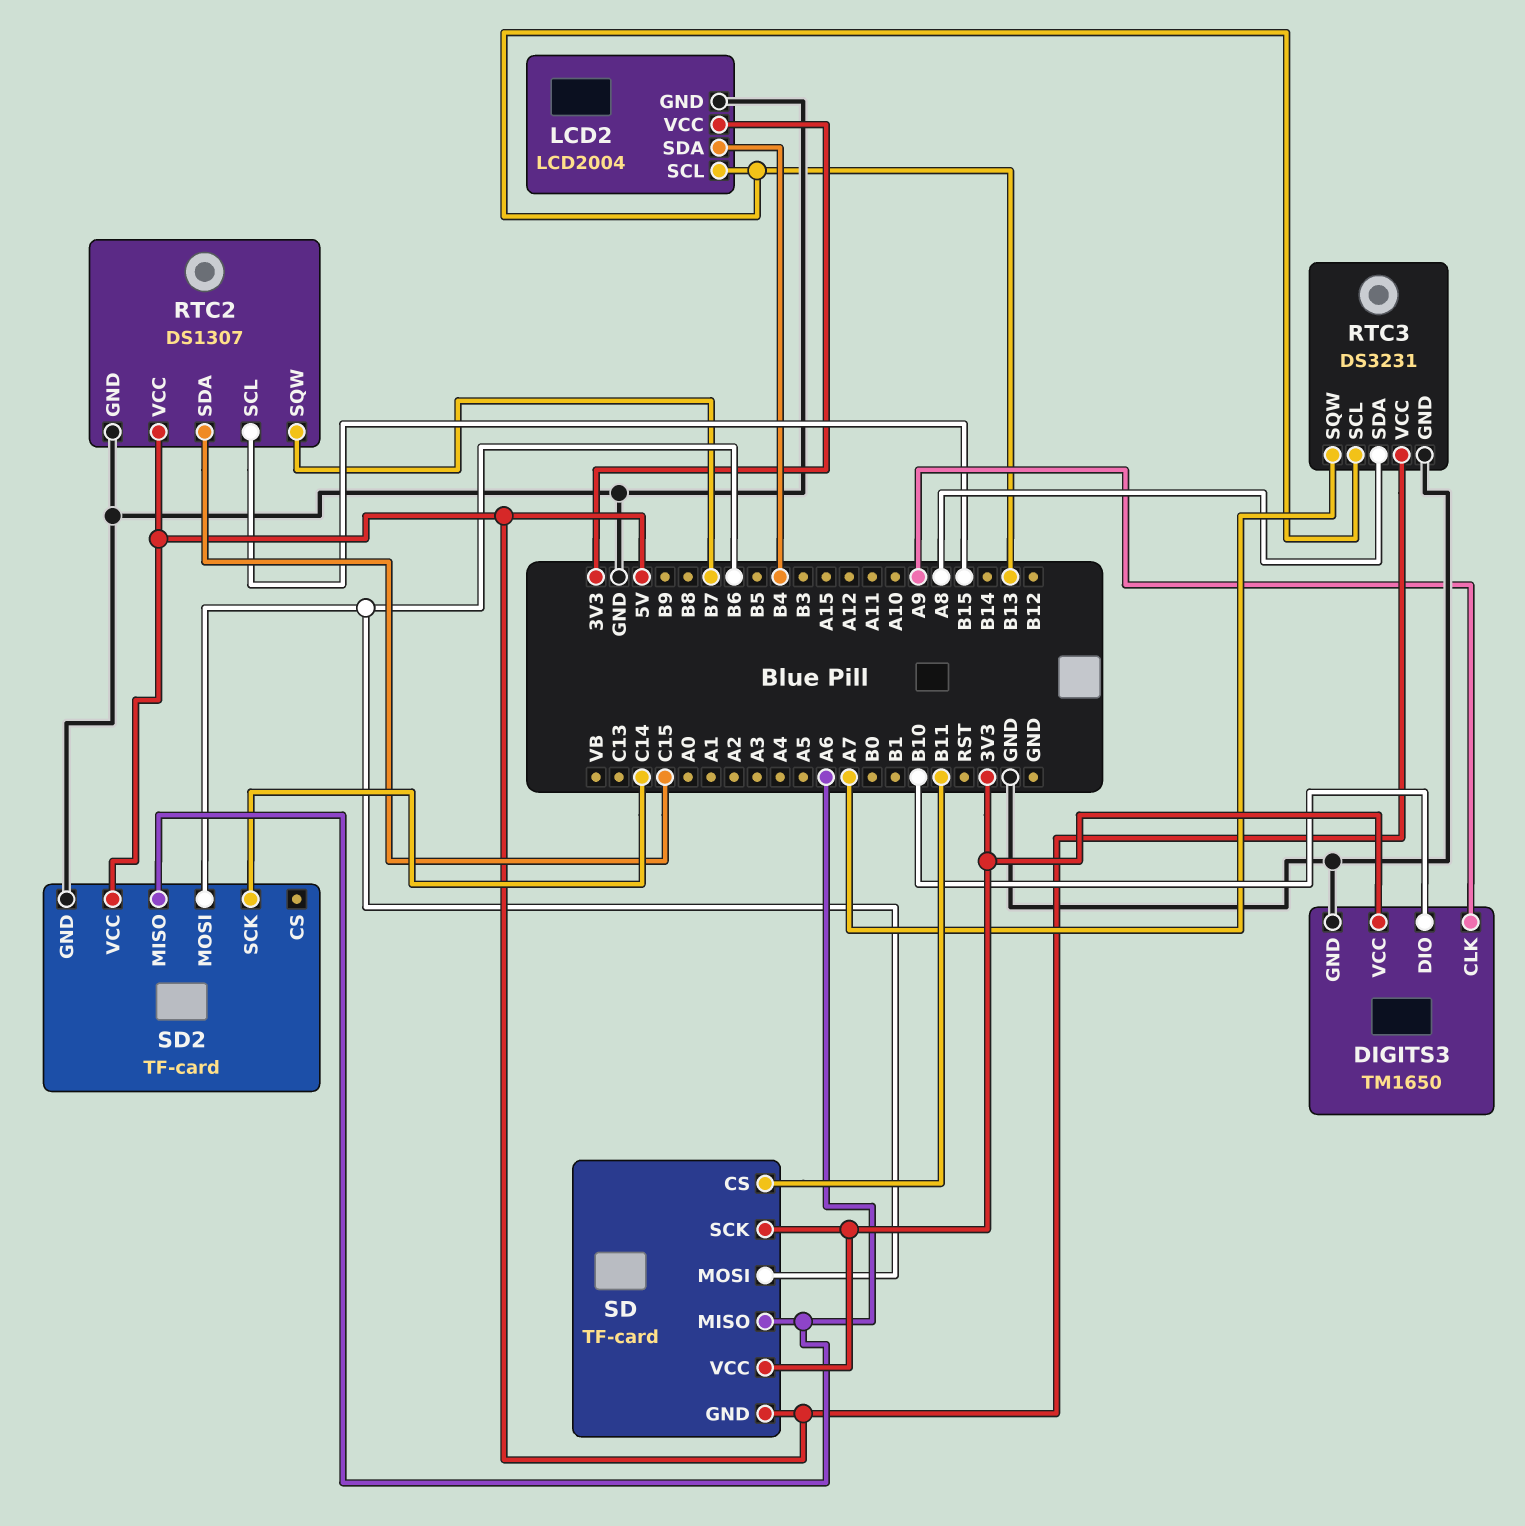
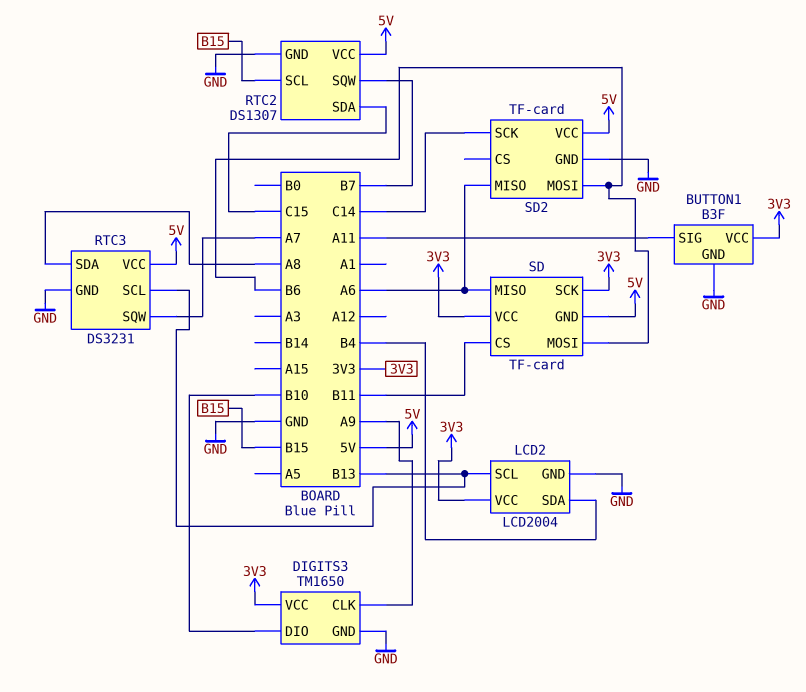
BUTTON1: none -> B3F
BUTTON1 pin GND: none -> GND
BUTTON1 pin SIG: none -> A11
BUTTON1 pin VCC: none -> 3V3

